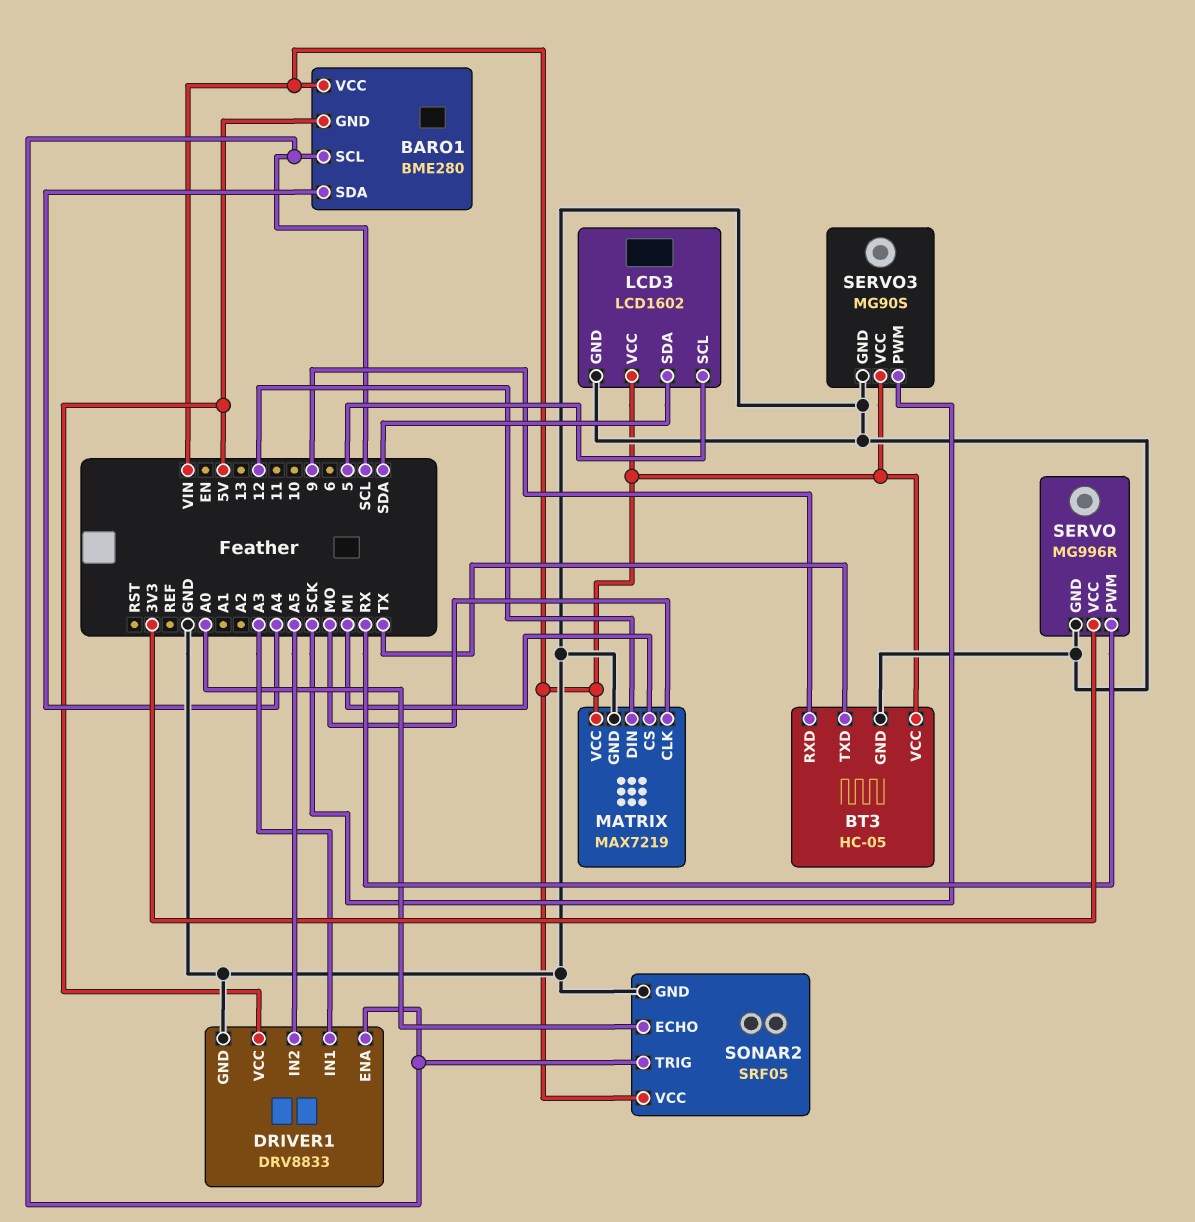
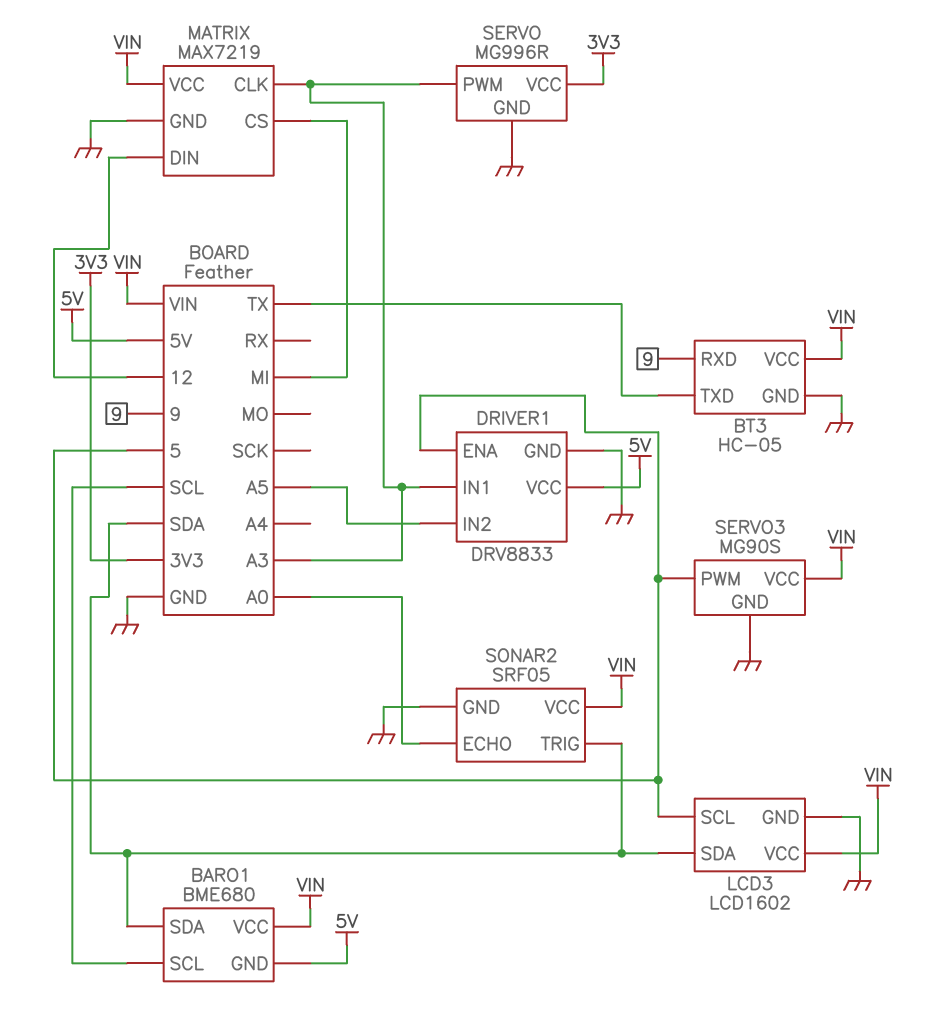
BARO1: BME280 -> BME680
BARO1 pin SDA: A4 -> SDA
DRIVER1 pin ENA: SCL -> 5
MATRIX pin CLK: MO -> A3
SERVO pin PWM: RX -> A3
SERVO3 pin PWM: SCK -> 5
SONAR2 pin TRIG: SCL -> SDA

